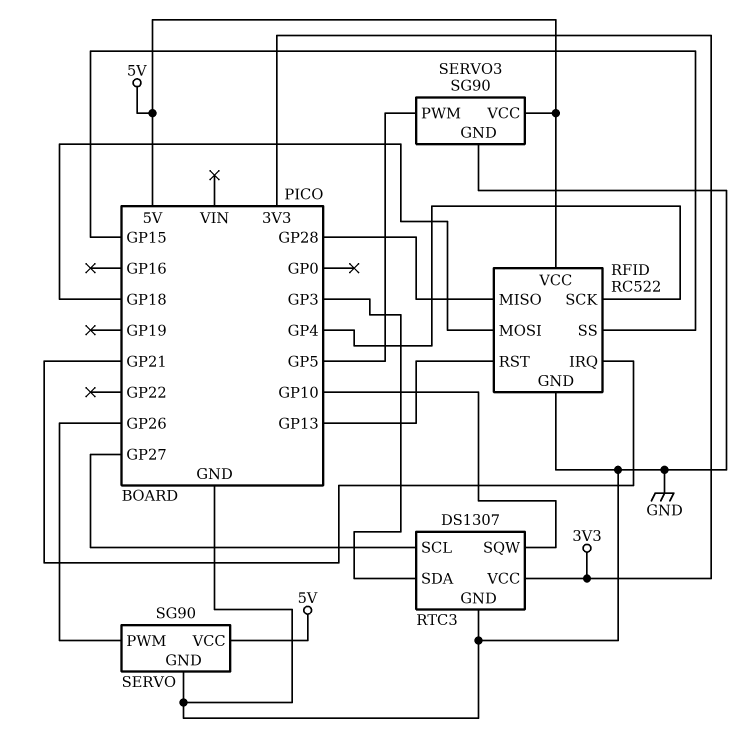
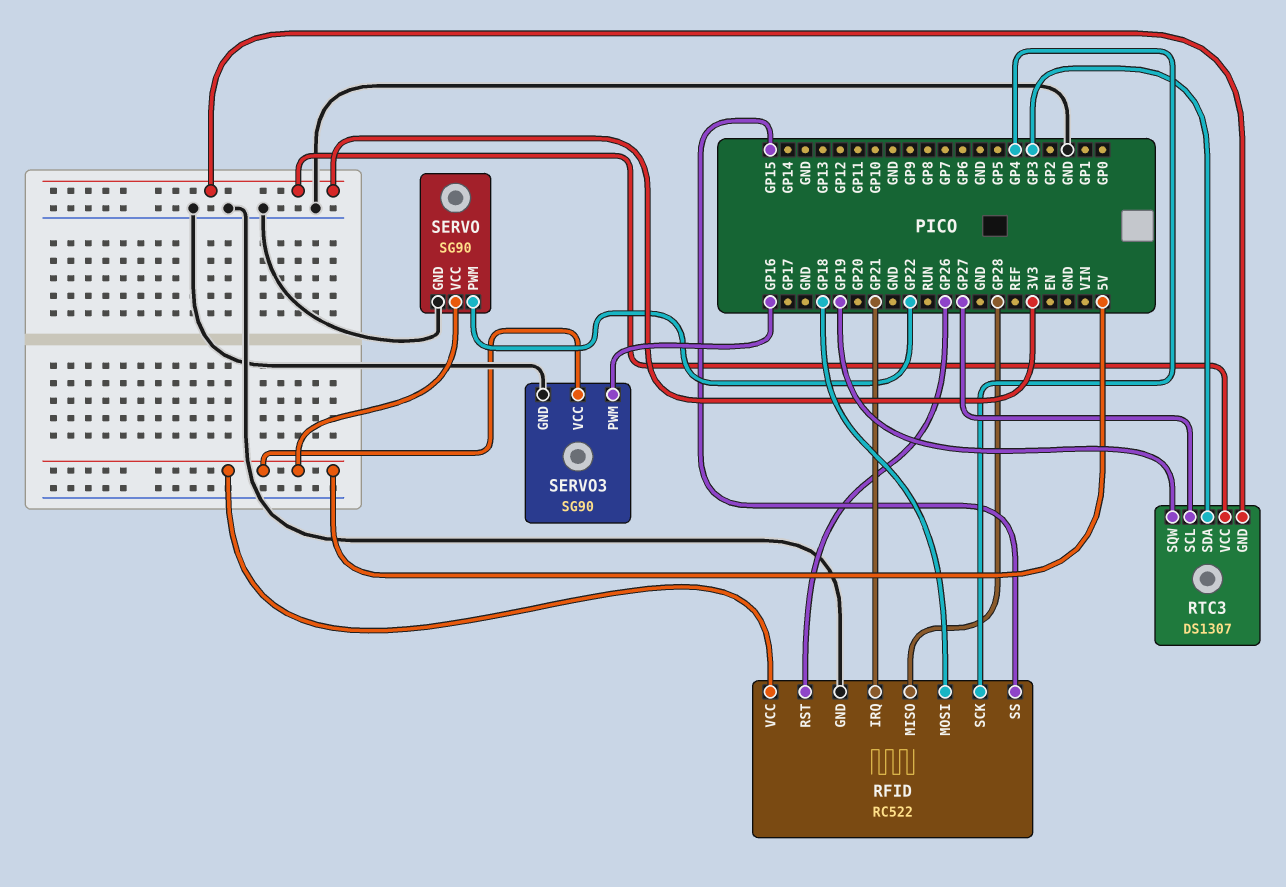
RFID pin RST: GP13 -> GP26
RTC3 pin GND: GND -> 3V3
RTC3 pin SQW: GP10 -> GP19
SERVO pin PWM: GP26 -> GP22
SERVO3 pin PWM: GP5 -> GP16

